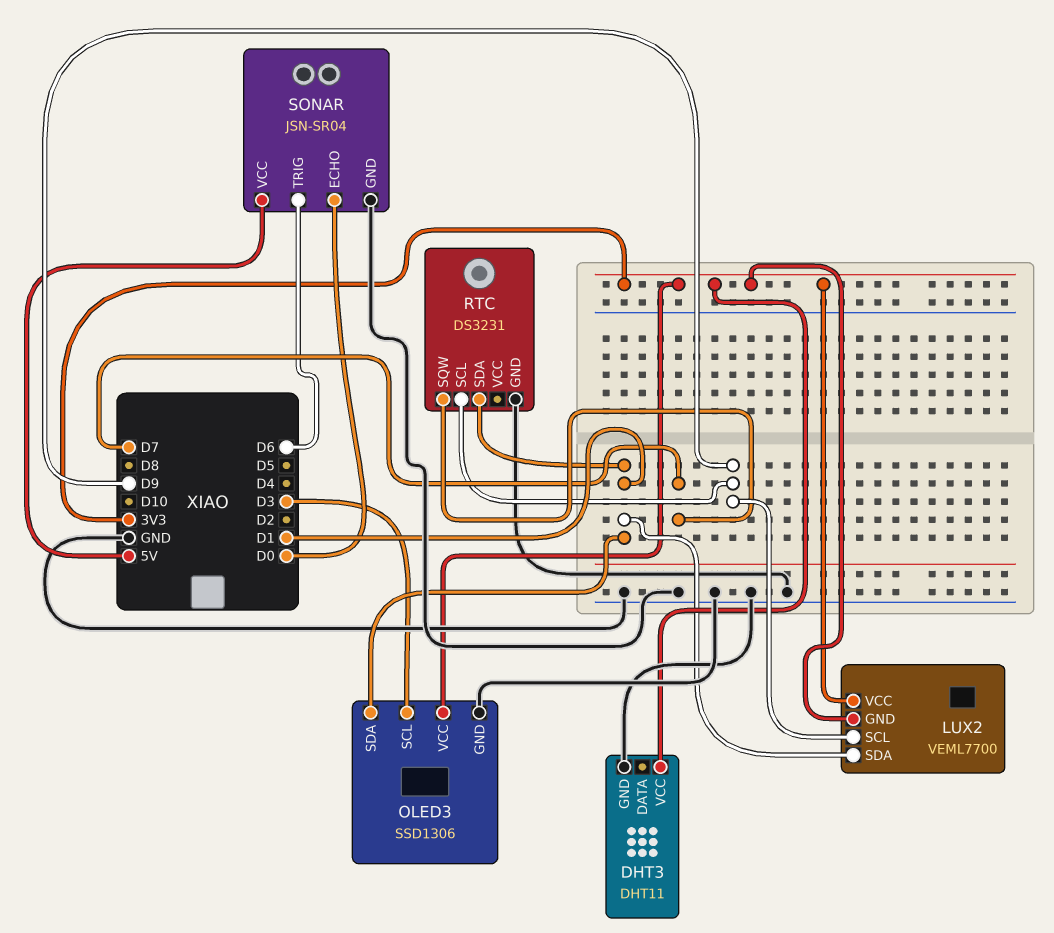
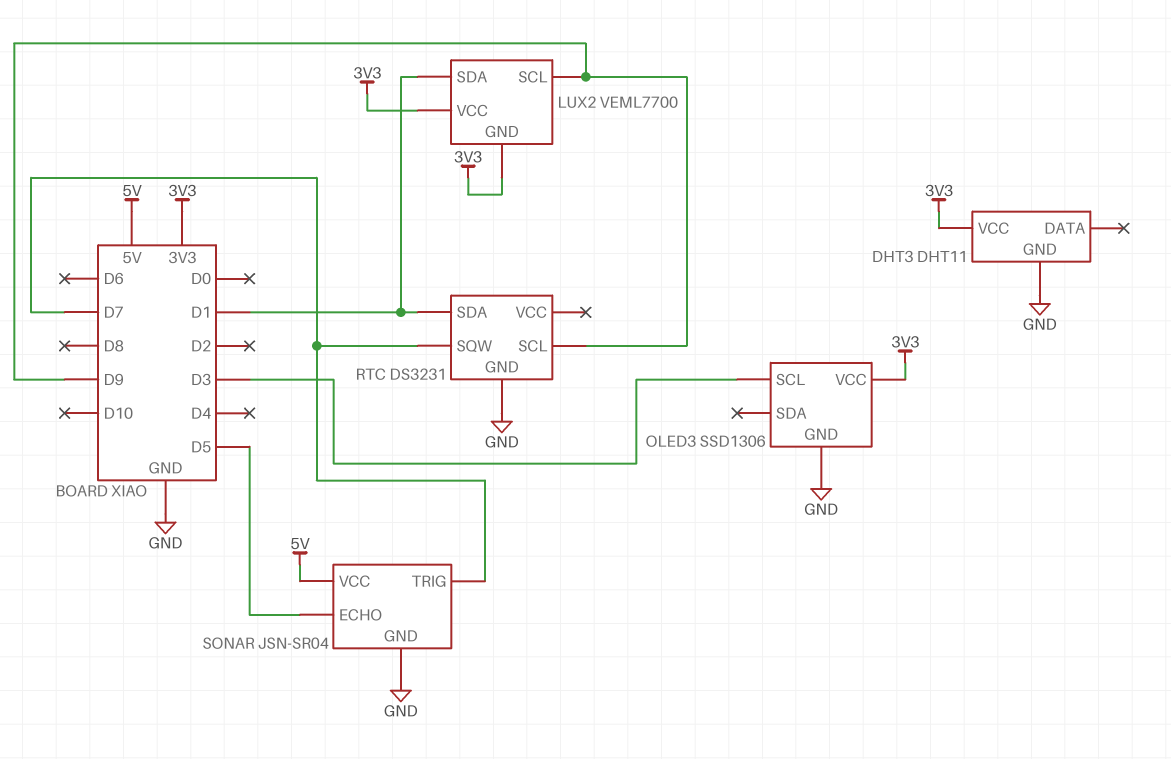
OLED3 pin SDA: D1 -> none
SONAR pin ECHO: D0 -> D5
SONAR pin TRIG: D6 -> D7

